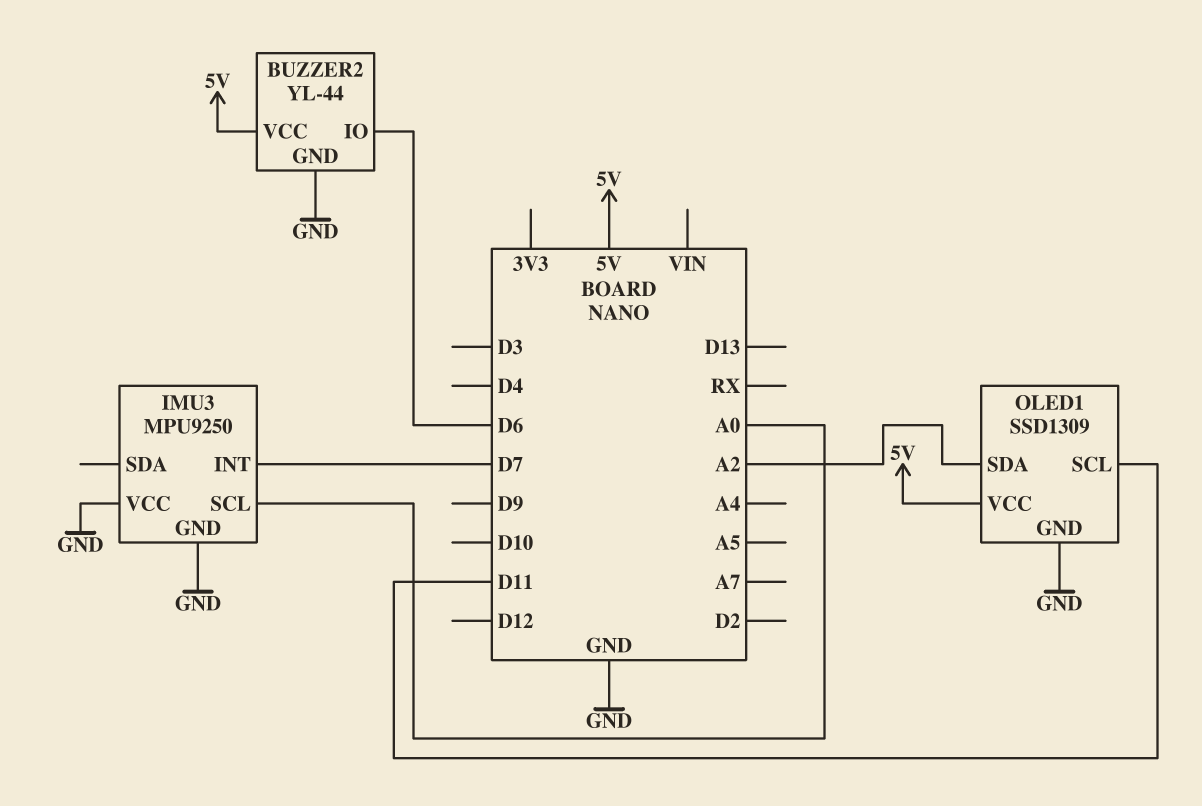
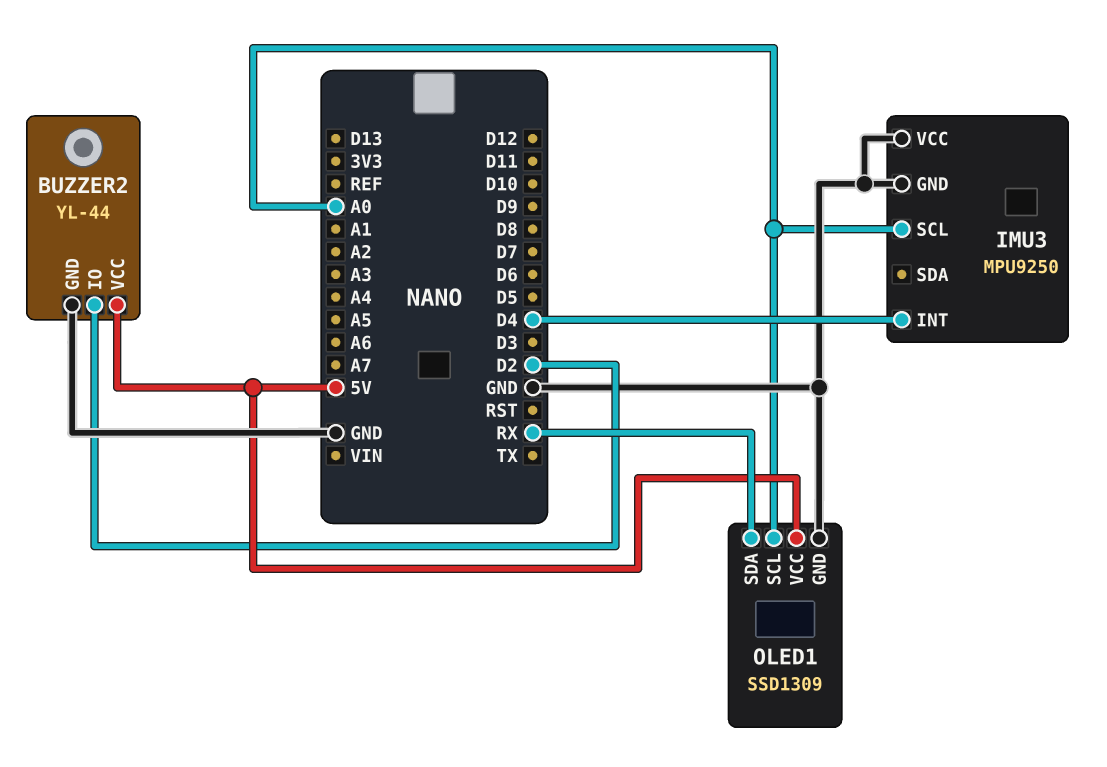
BUZZER2 pin IO: D6 -> D2
IMU3 pin INT: D7 -> D4
OLED1 pin SCL: D11 -> A0
OLED1 pin SDA: A2 -> RX

